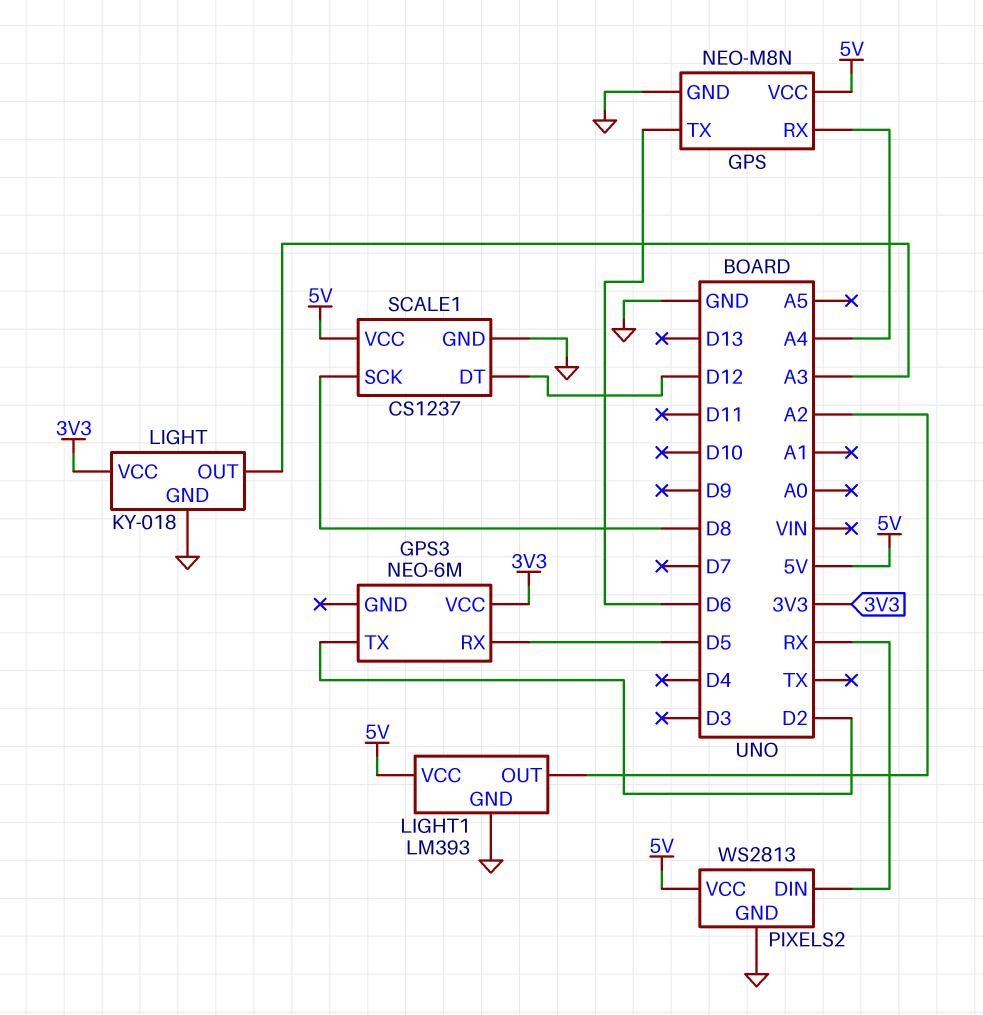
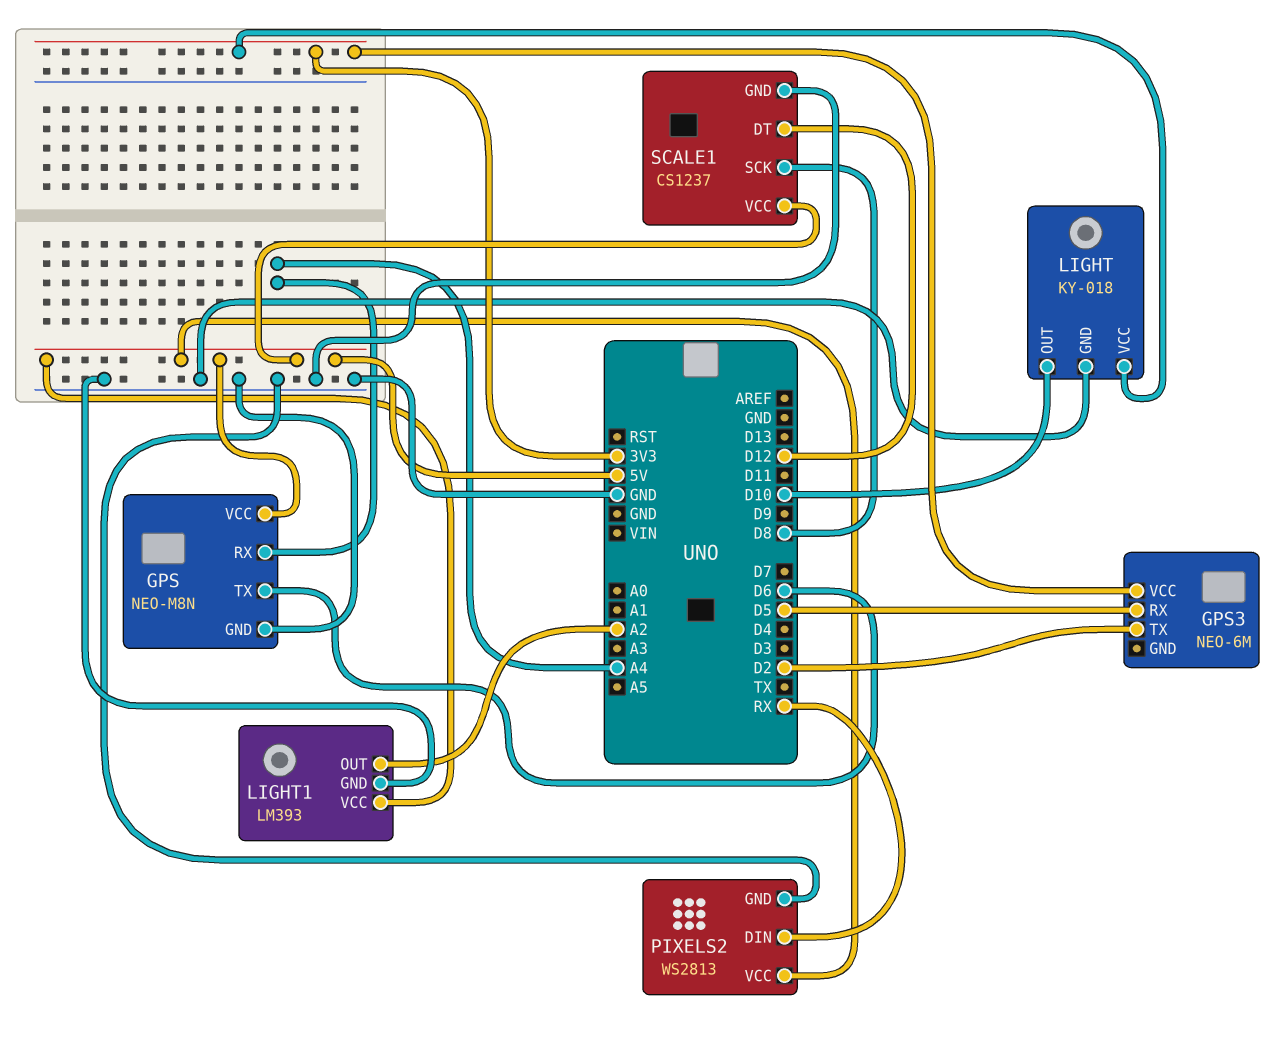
LIGHT pin OUT: A3 -> D10

